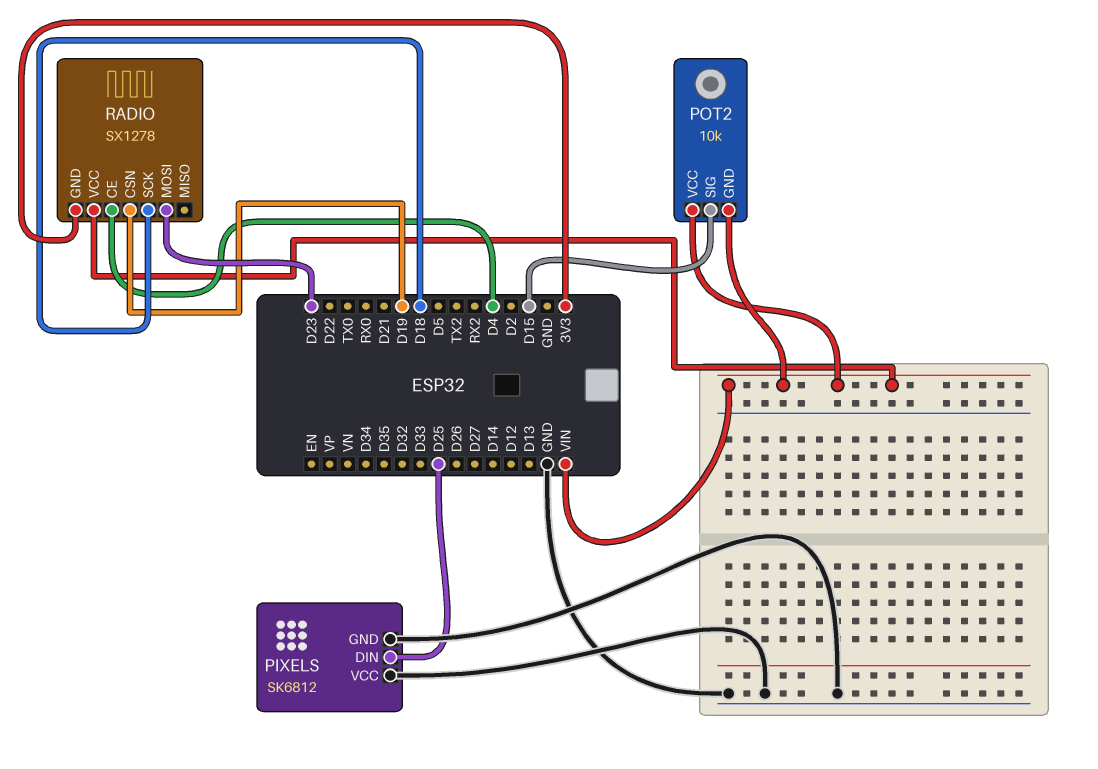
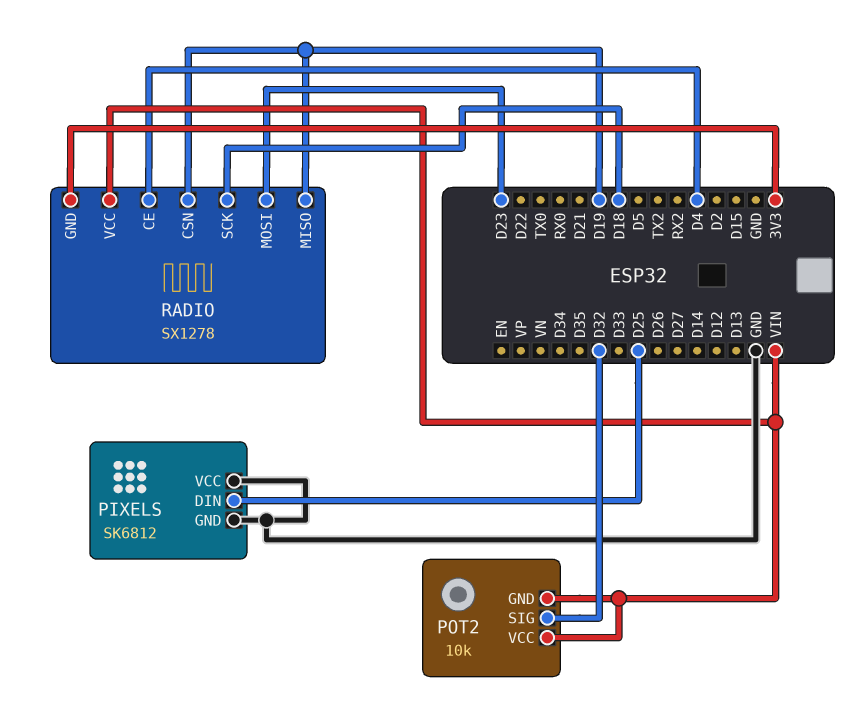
POT2 pin SIG: D15 -> D32
RADIO pin MISO: none -> D19

